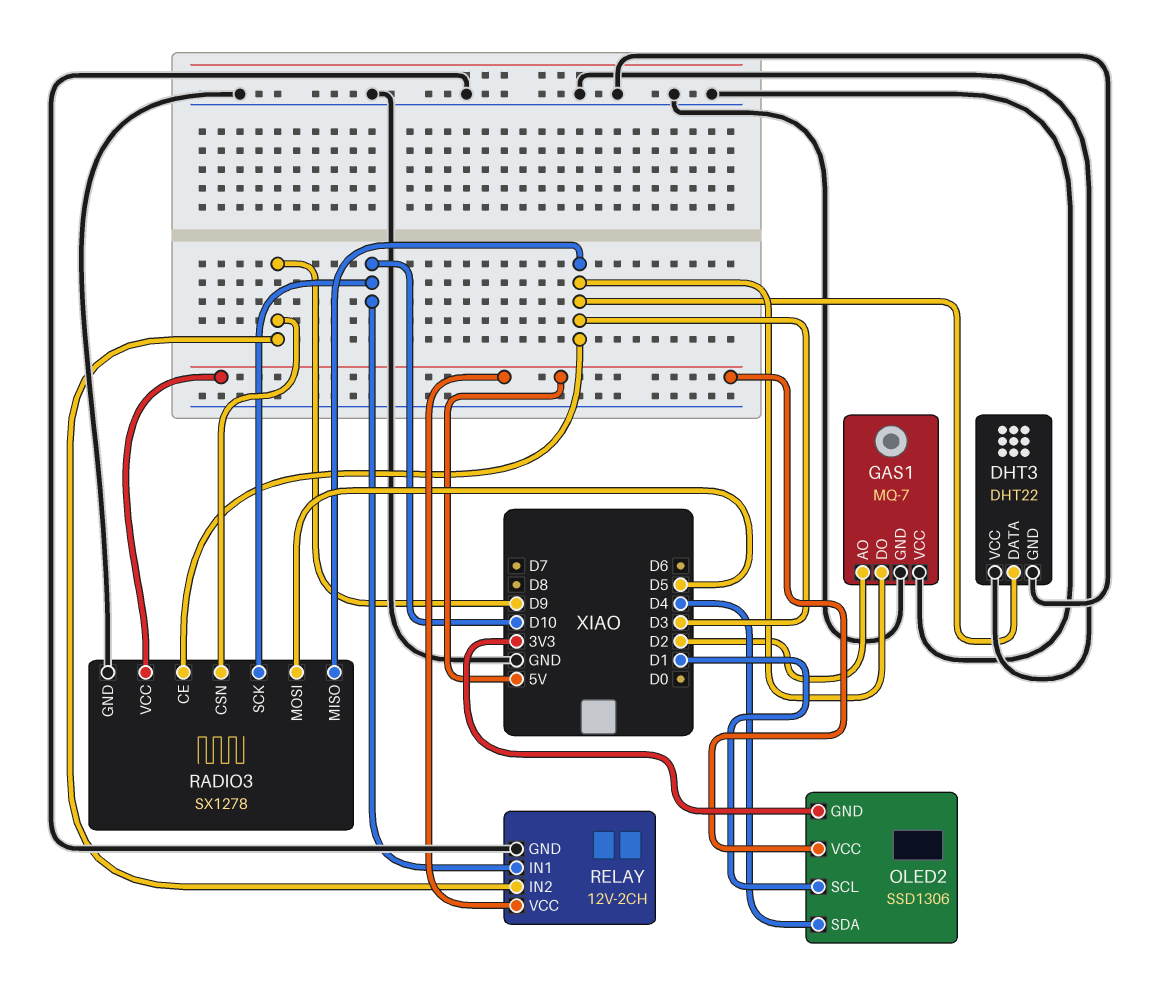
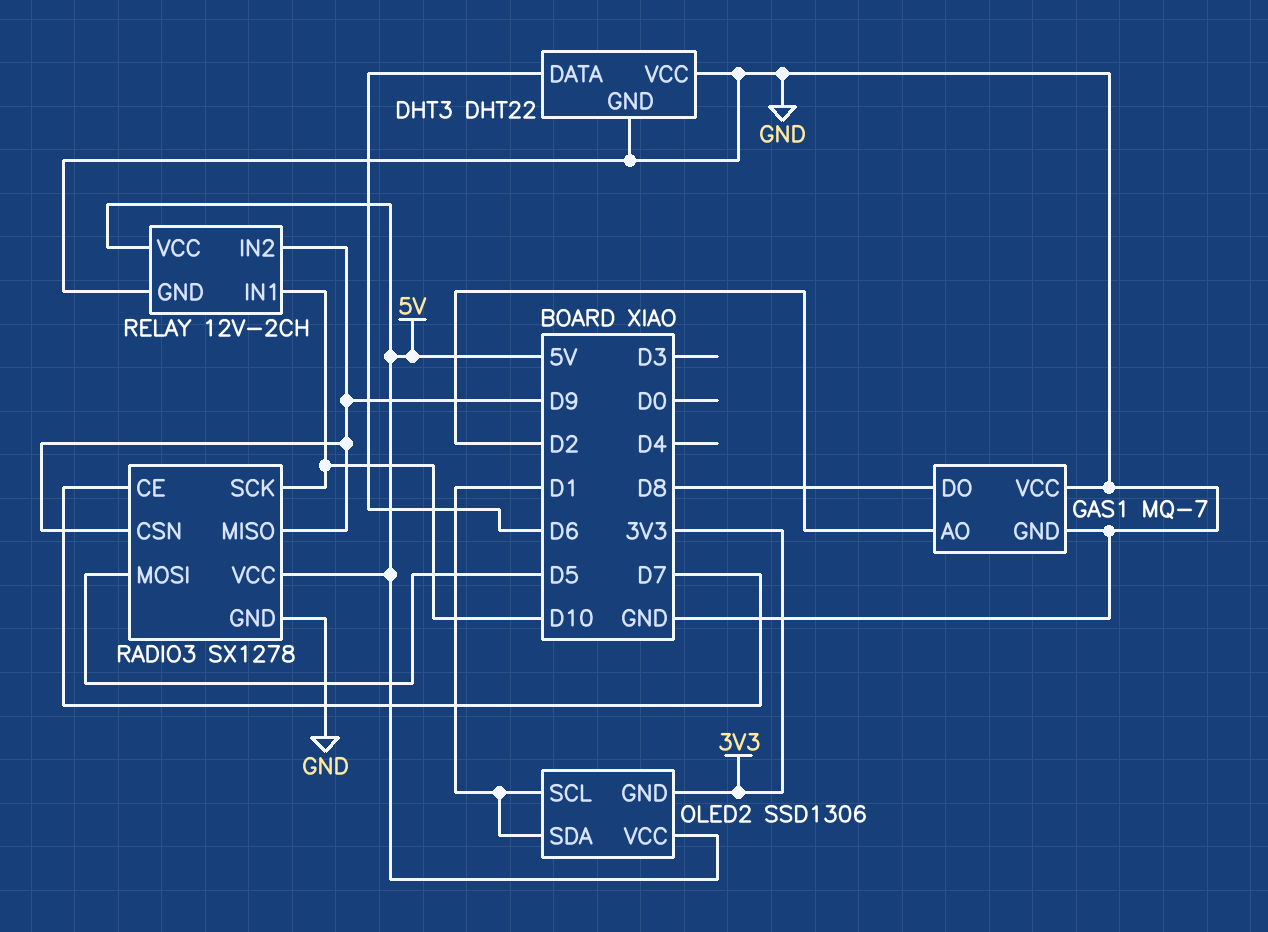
DHT3 pin DATA: D3 -> D6
GAS1 pin DO: D3 -> D8
OLED2 pin SDA: D4 -> D1
RADIO3 pin CE: D3 -> D7
RADIO3 pin MISO: D3 -> D9

